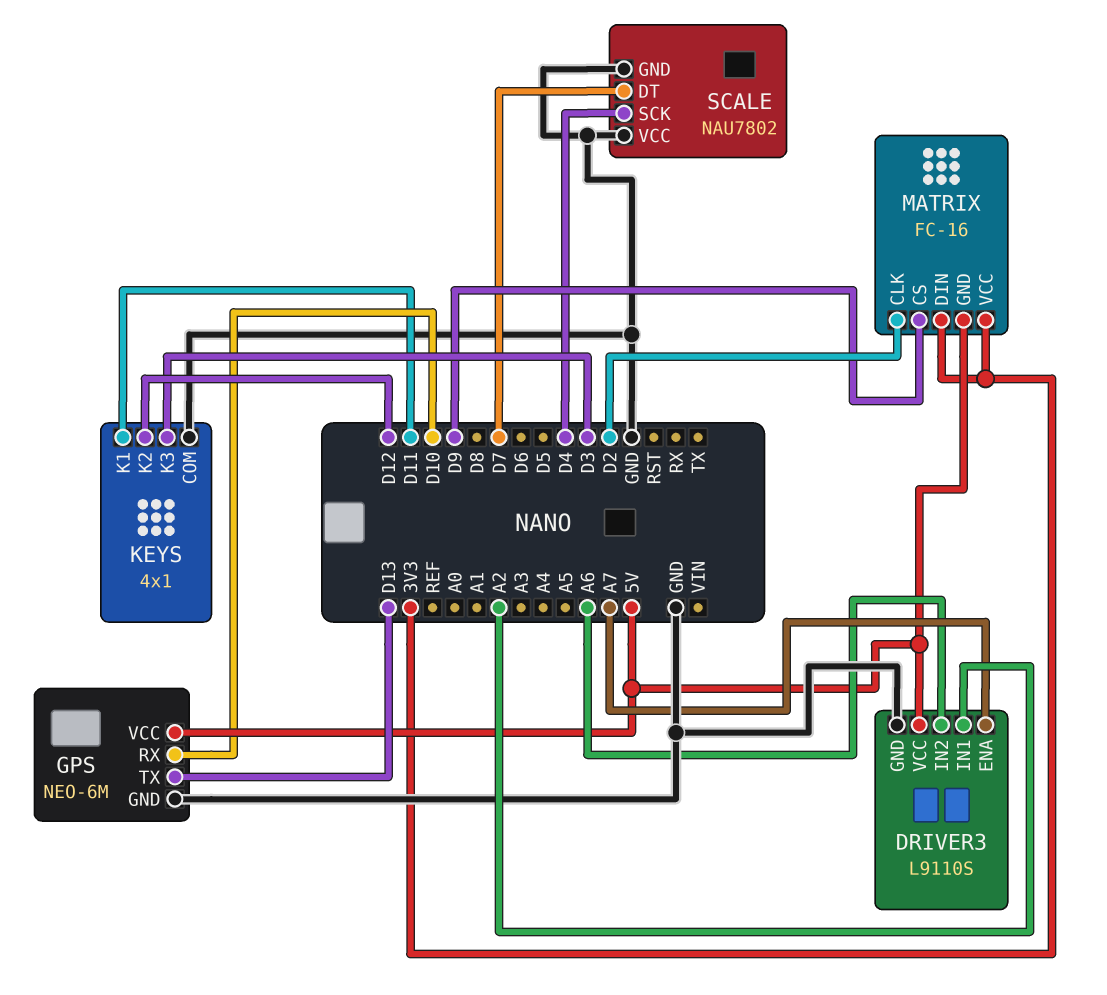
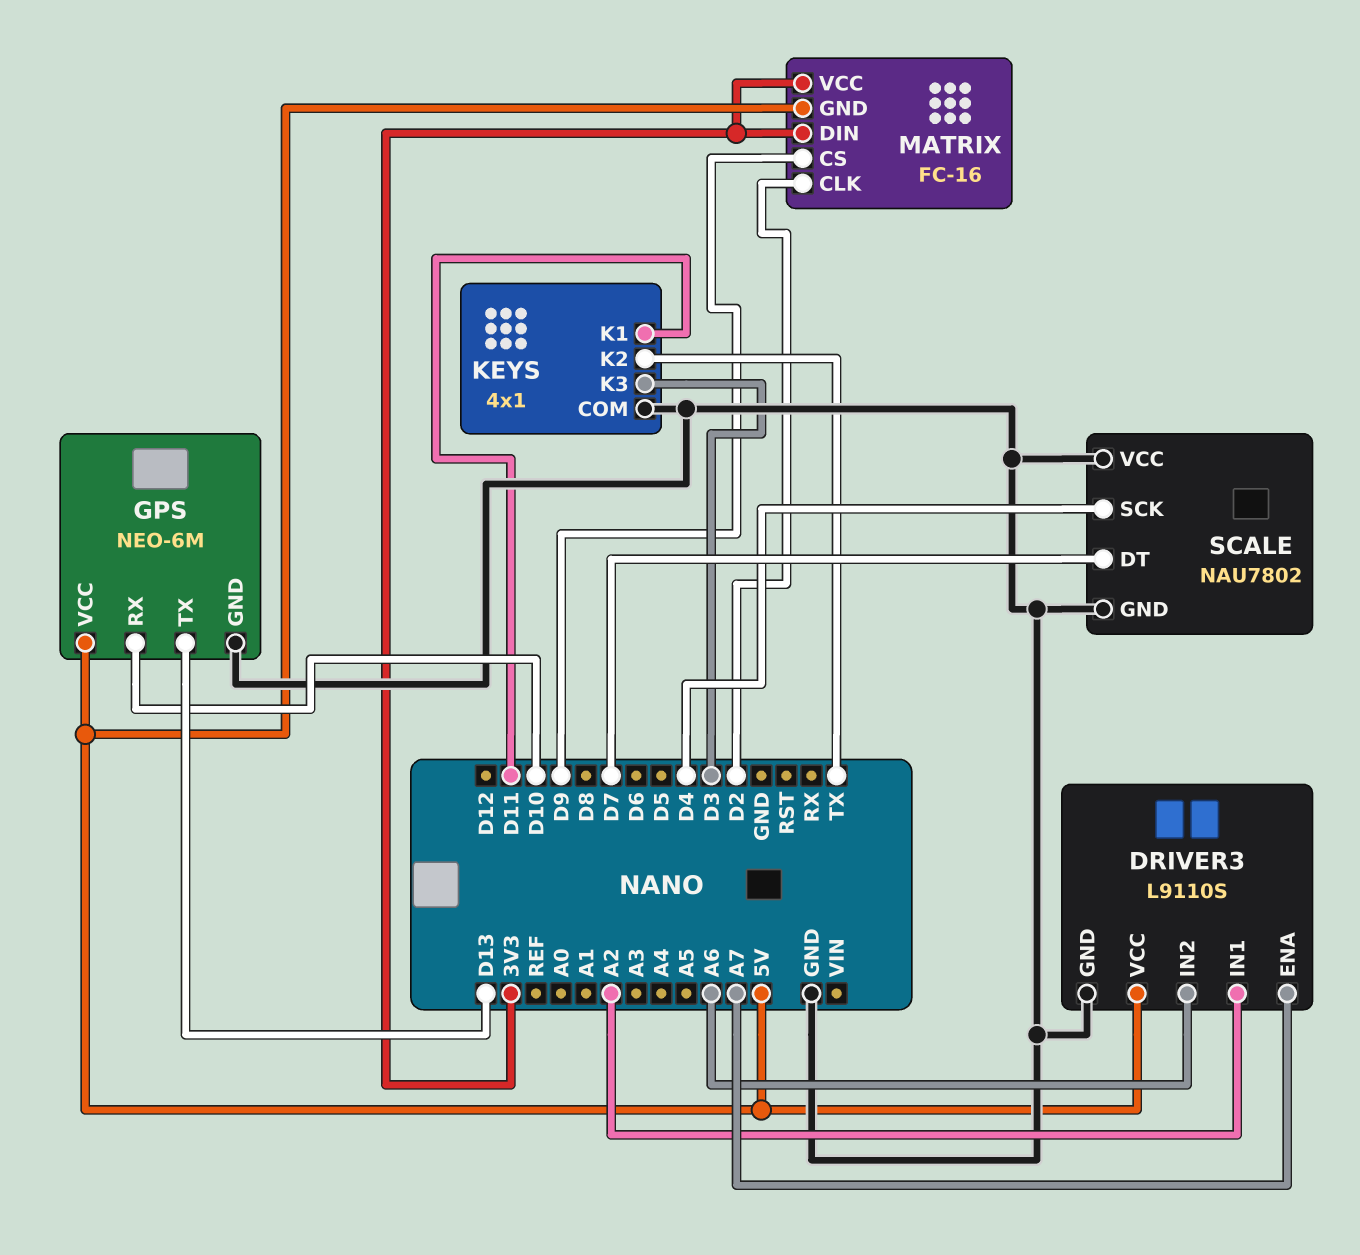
KEYS pin K2: D12 -> TX

